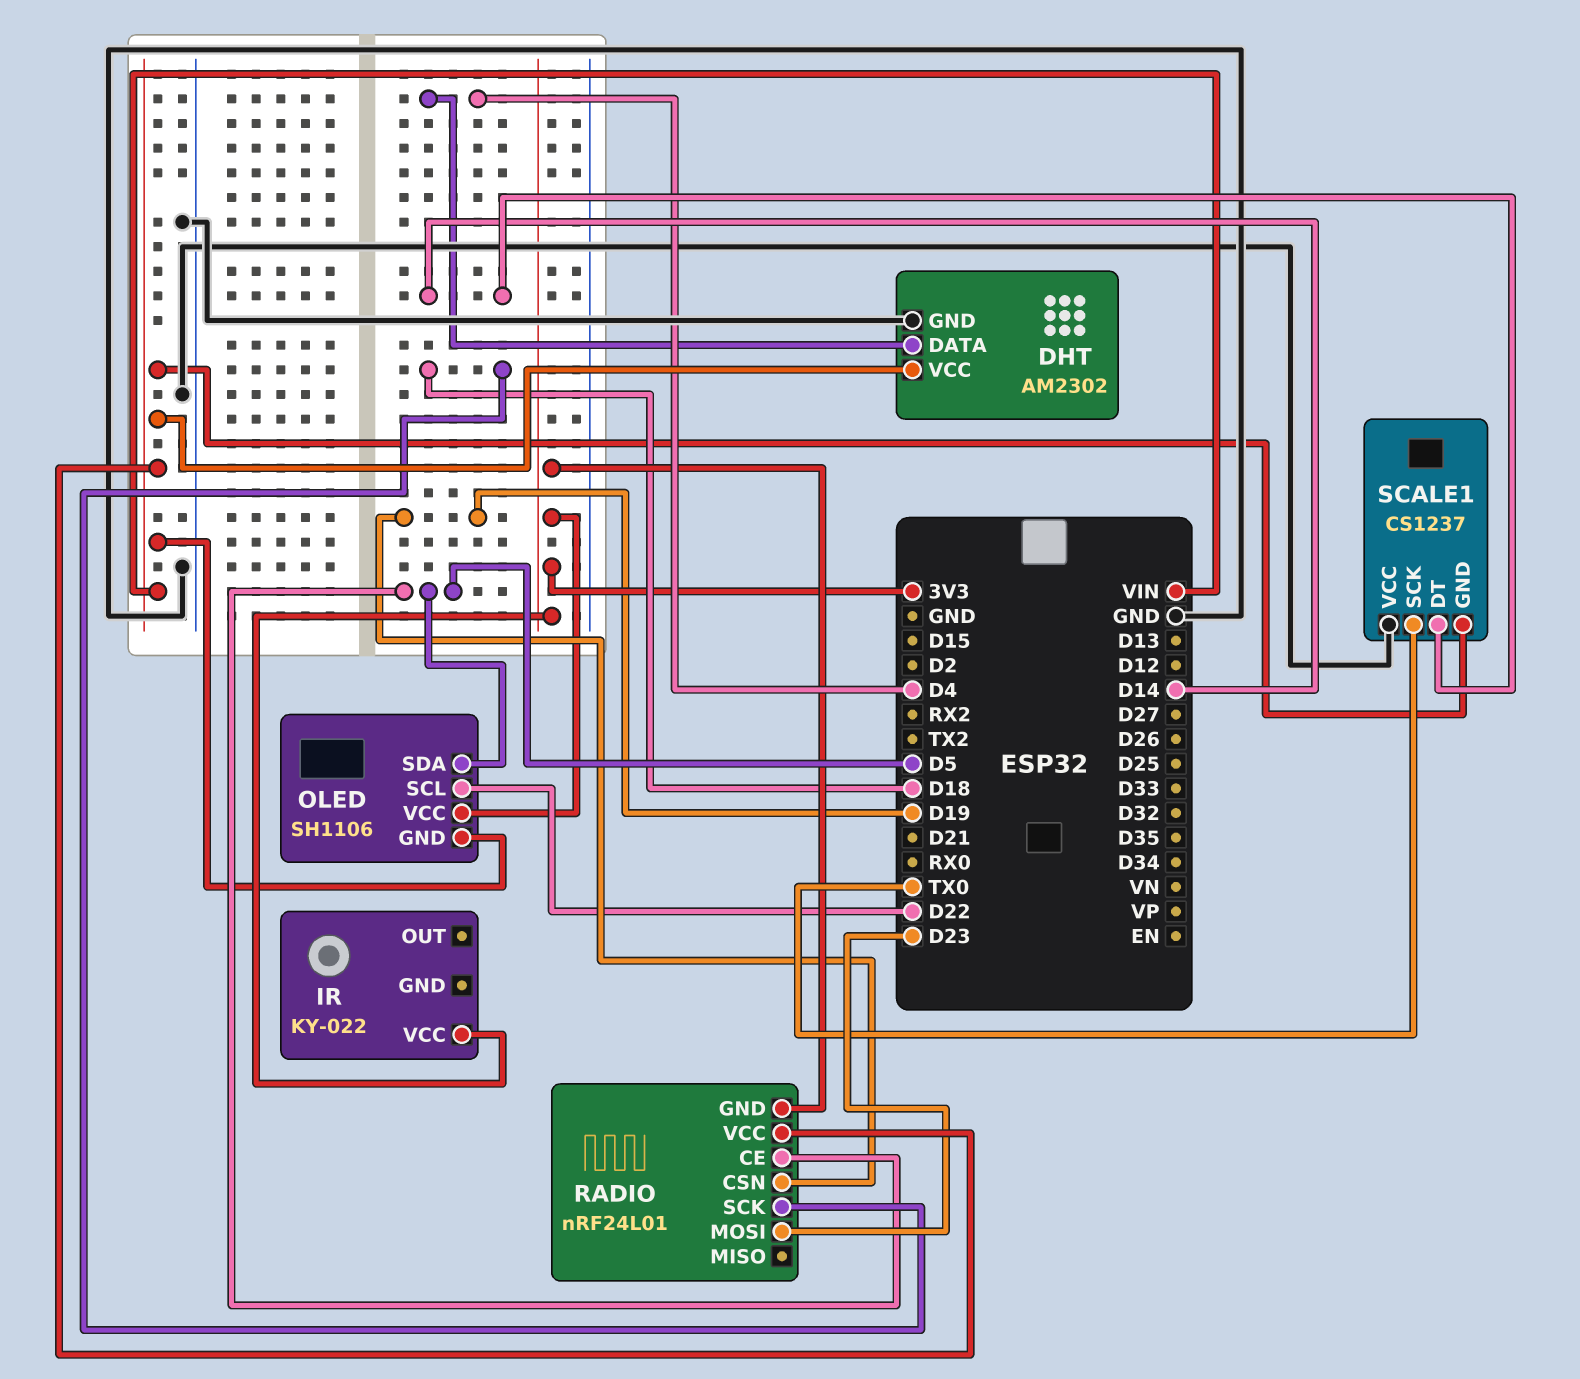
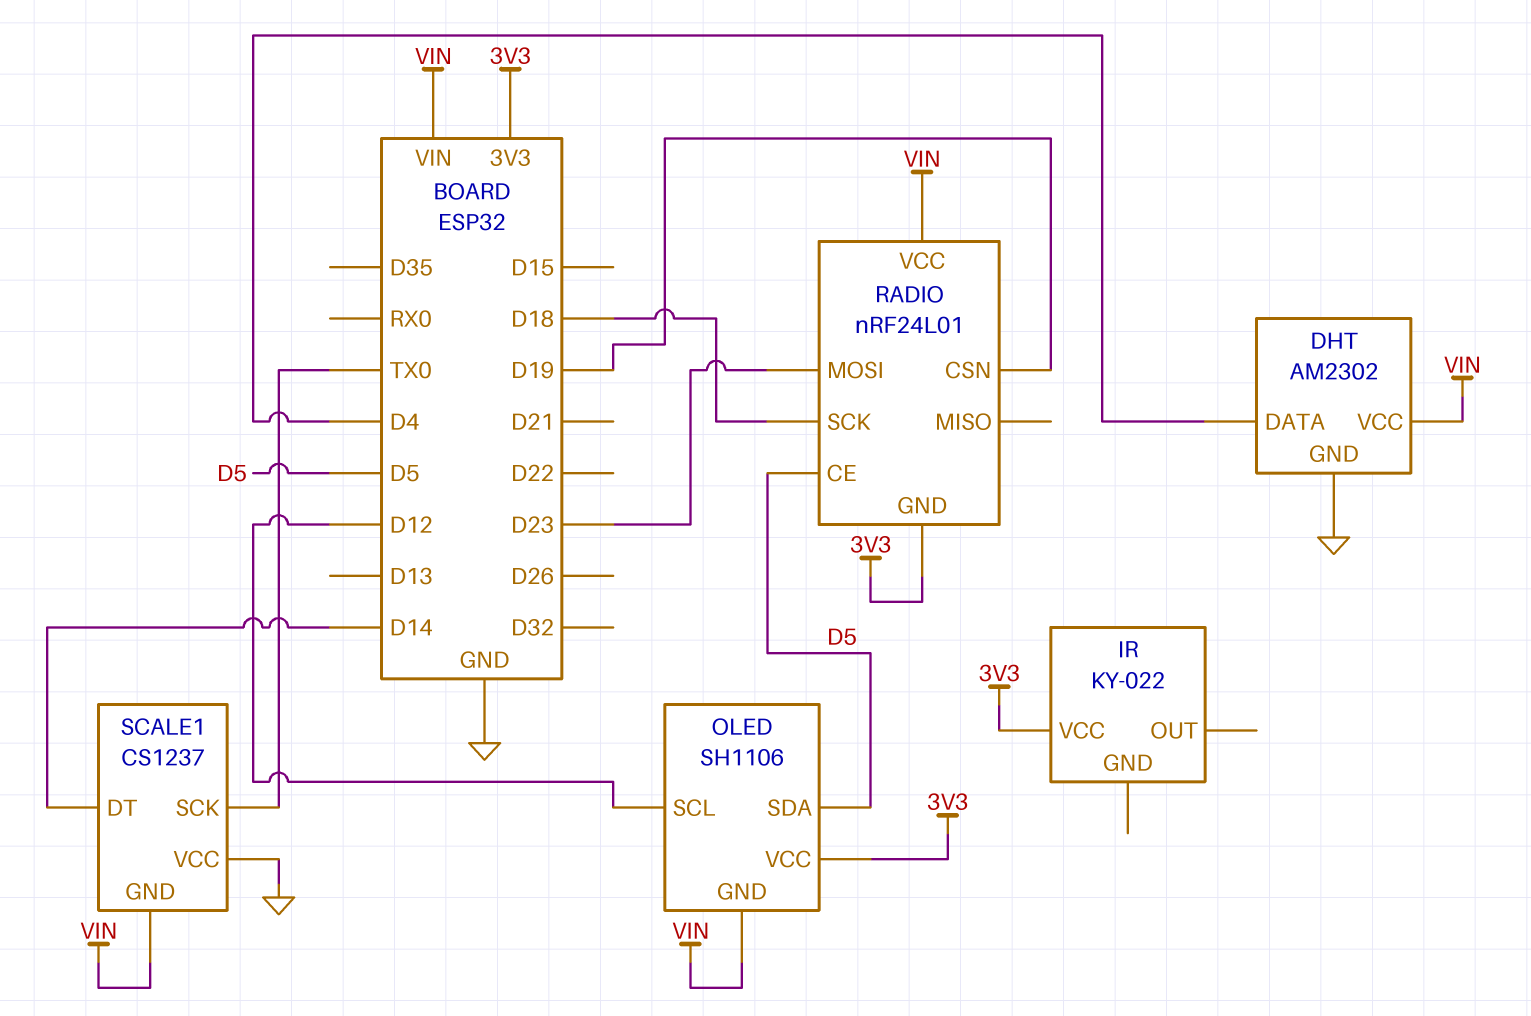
OLED pin SCL: D22 -> D12

